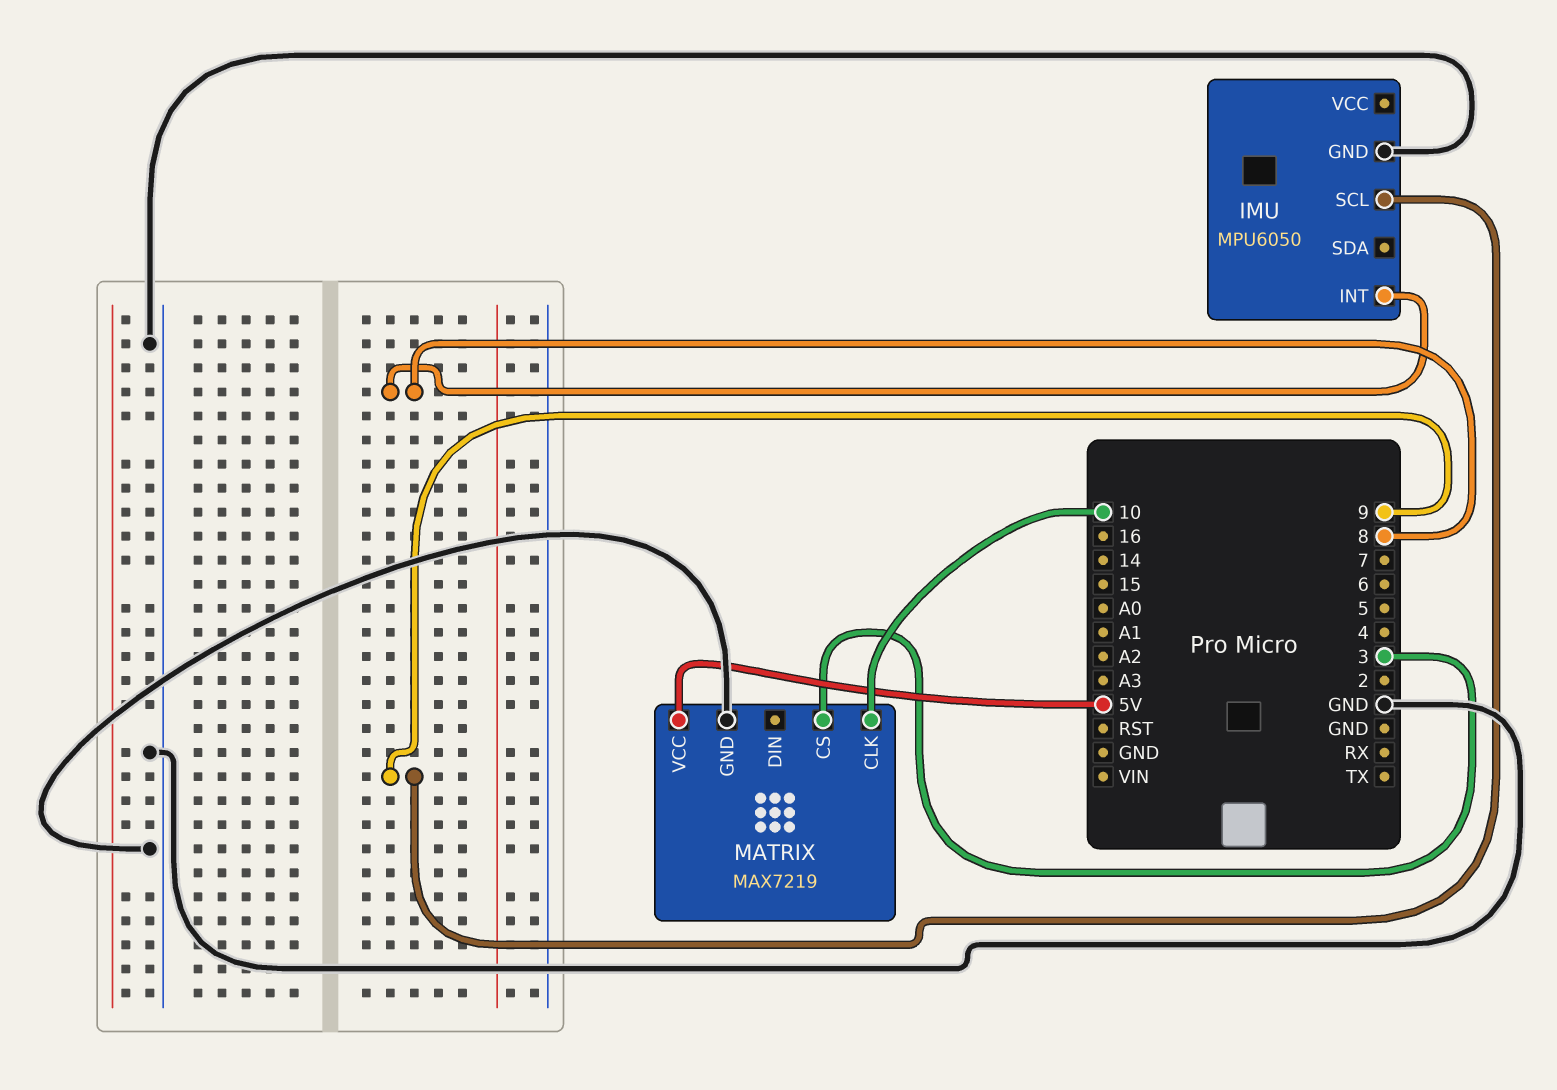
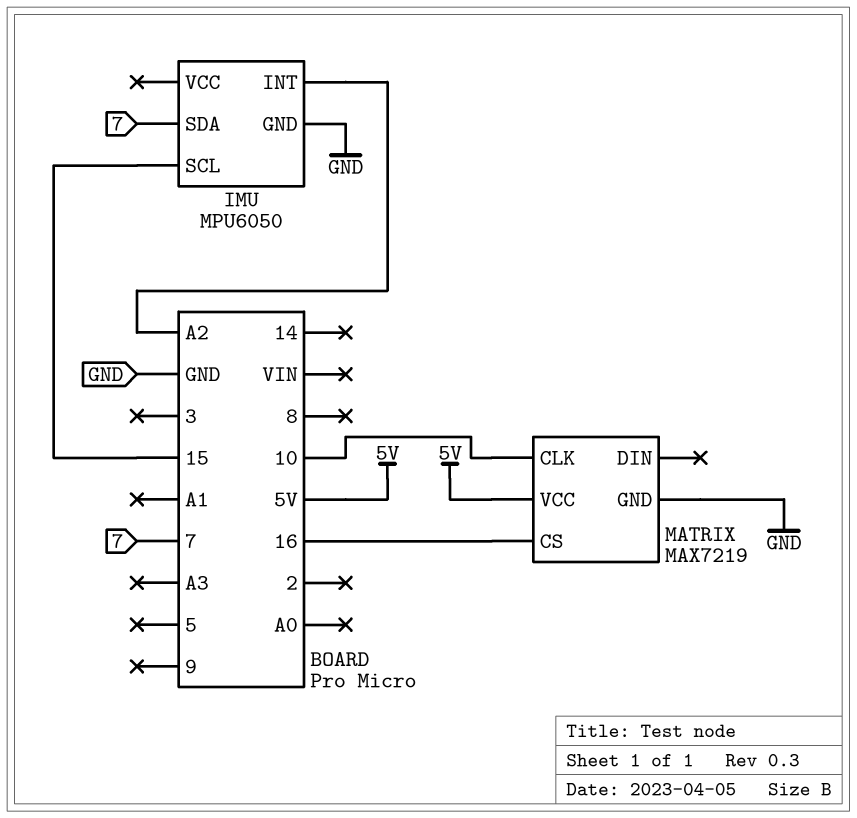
IMU pin INT: 8 -> A2
IMU pin SCL: 9 -> 15
IMU pin SDA: none -> 7
MATRIX pin CS: 3 -> 16

